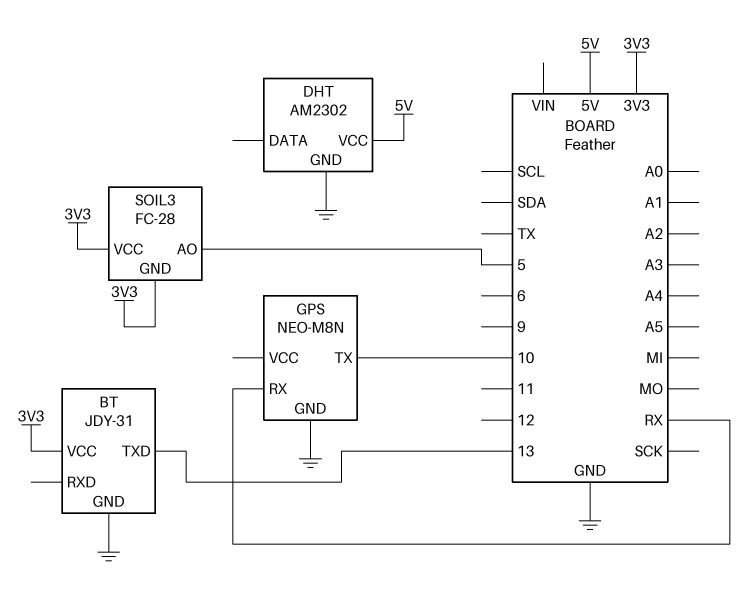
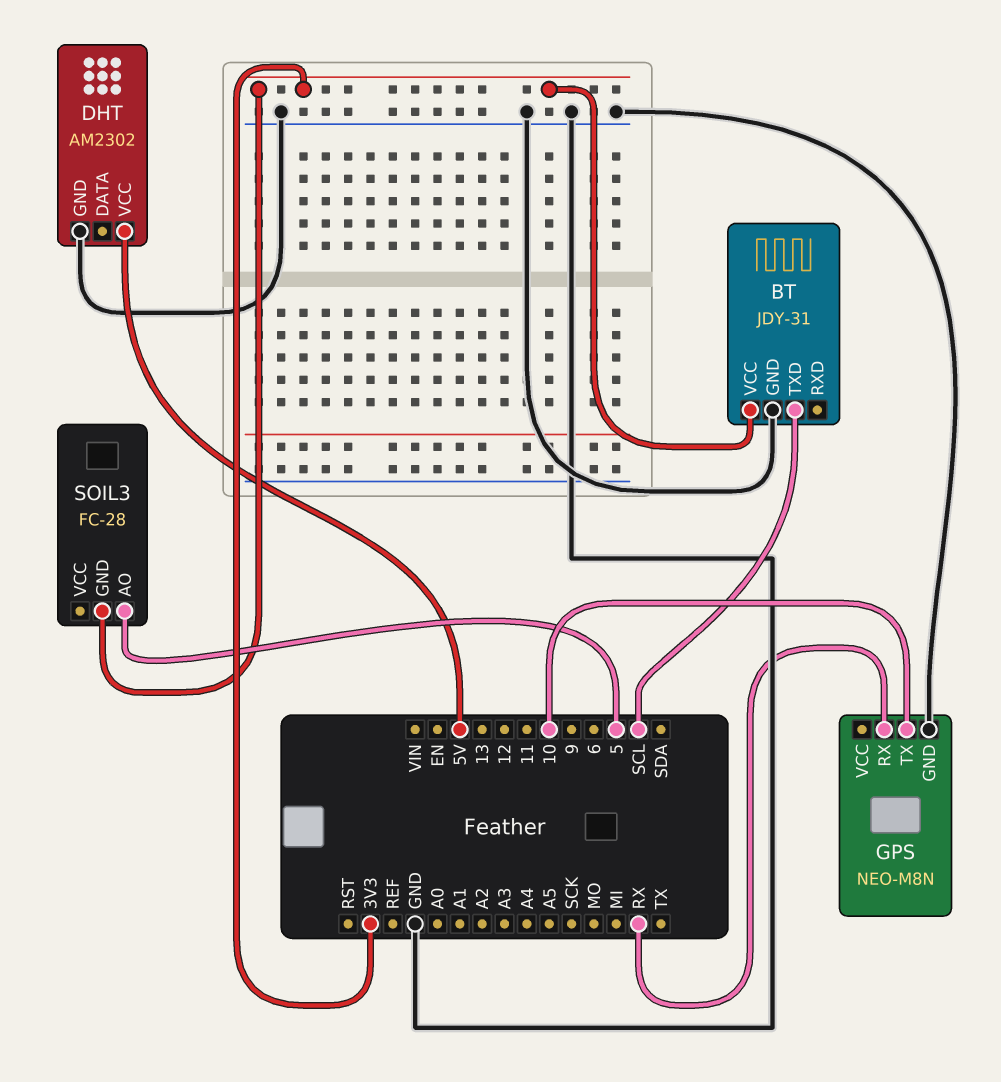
BT pin TXD: 13 -> SCL
SOIL3 pin VCC: 3V3 -> none

